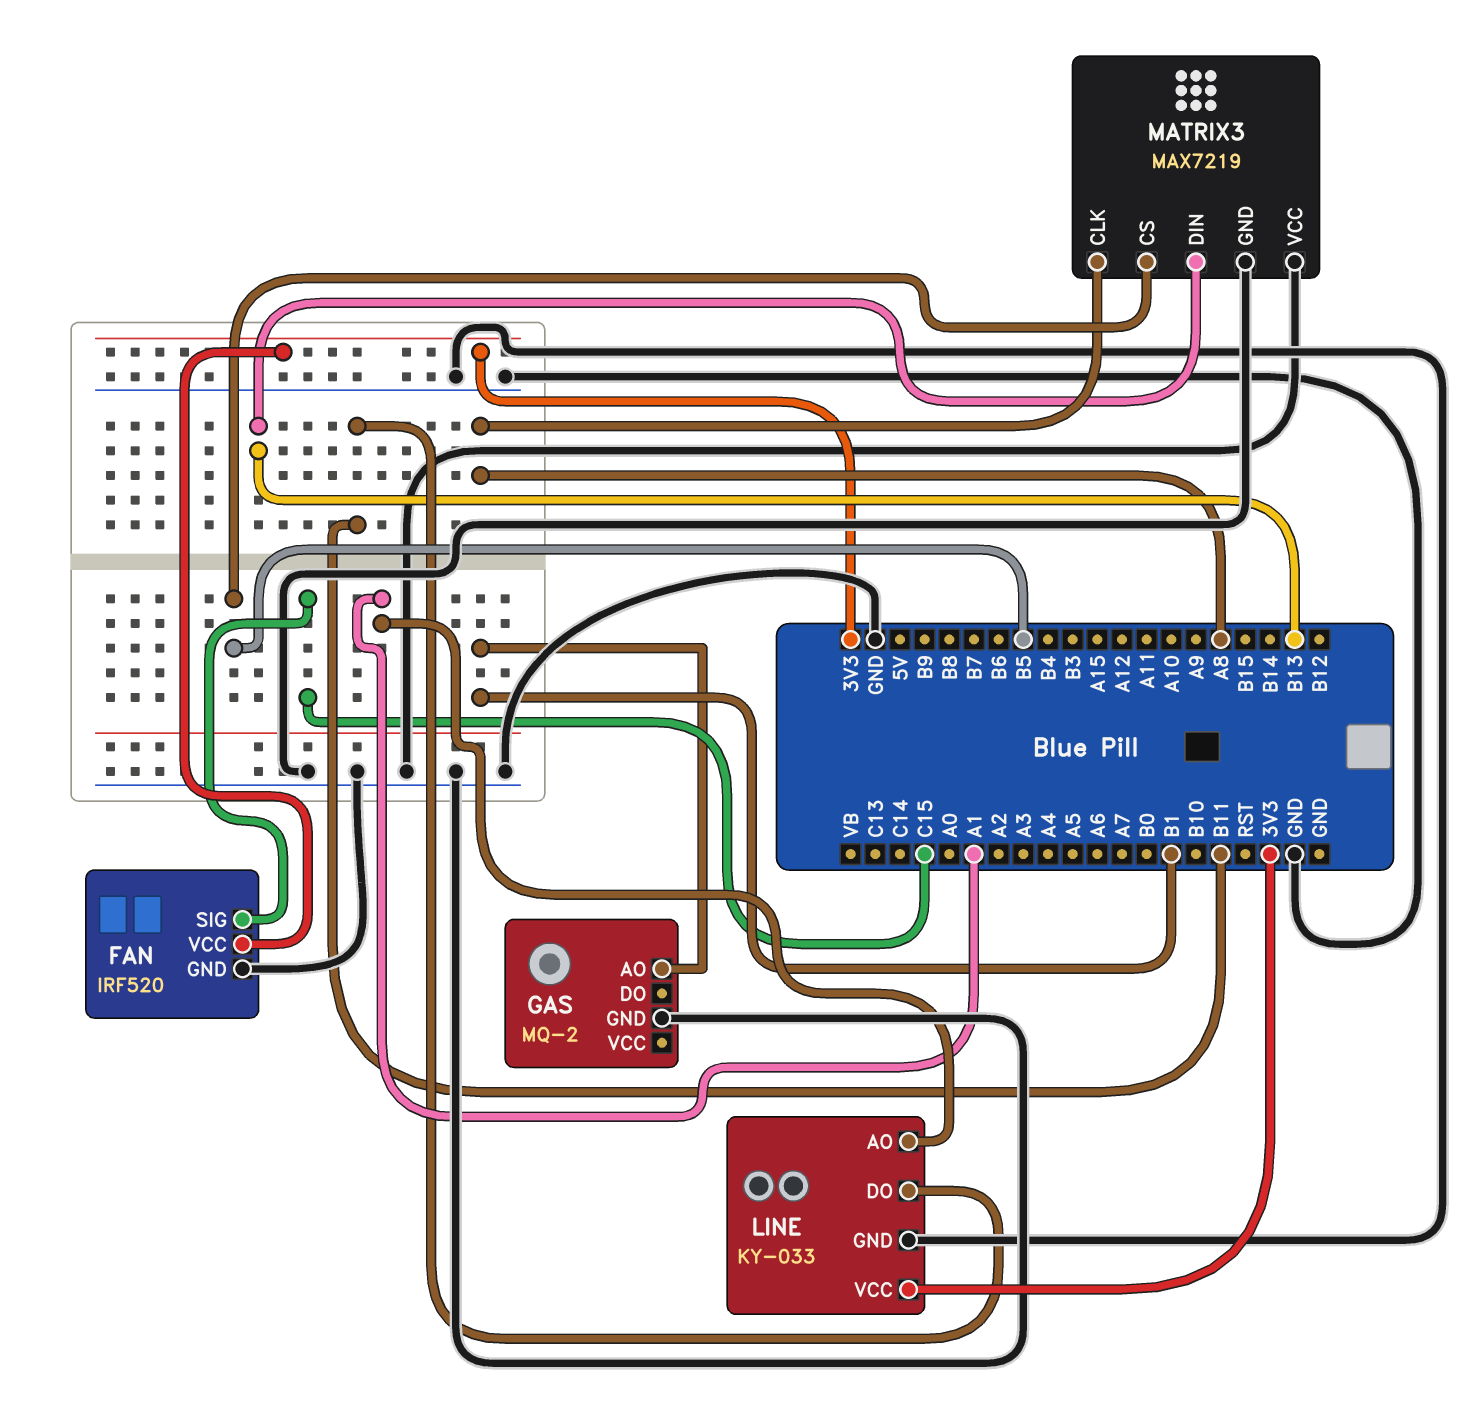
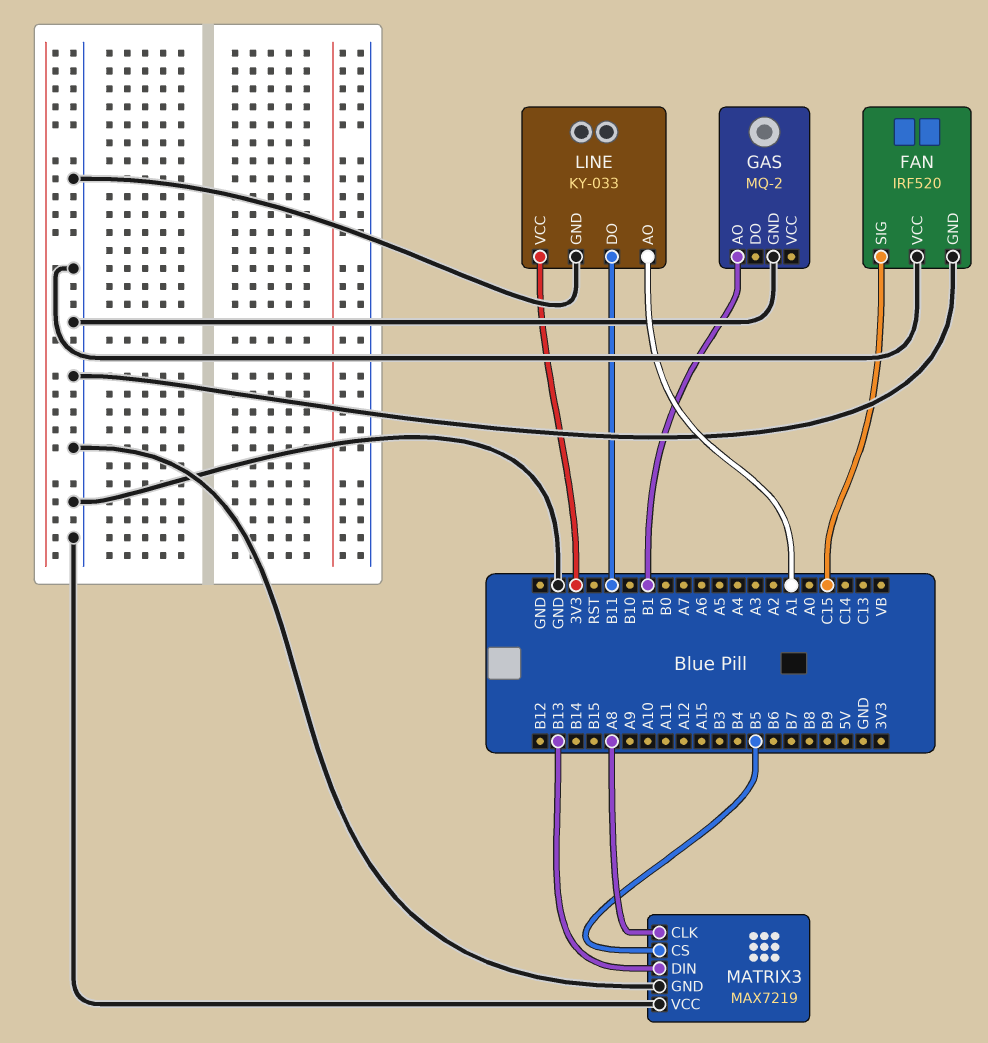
FAN pin VCC: 3V3 -> GND

